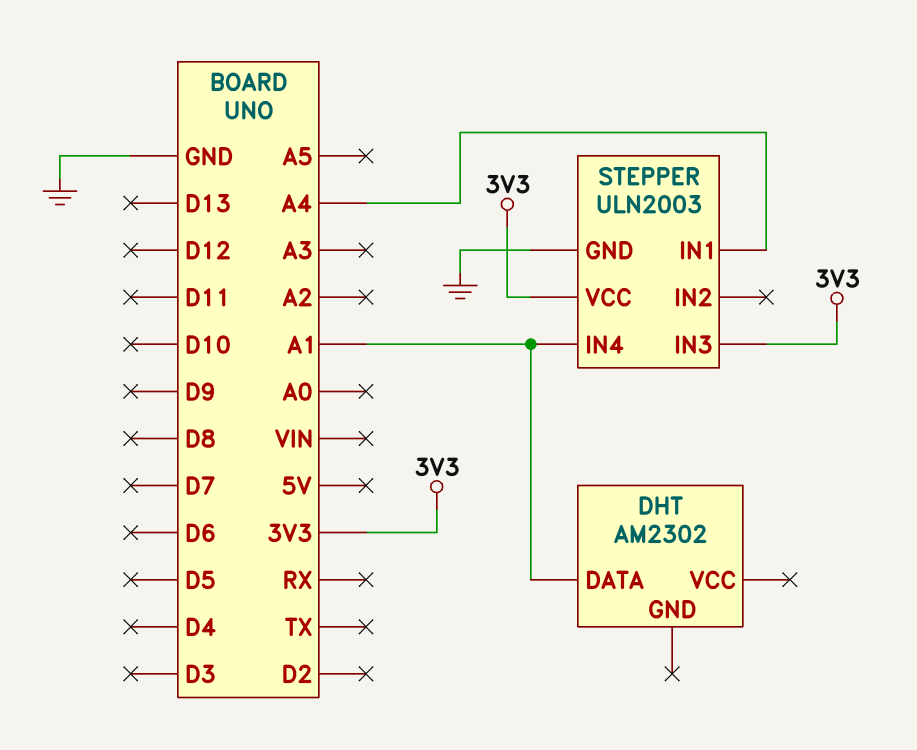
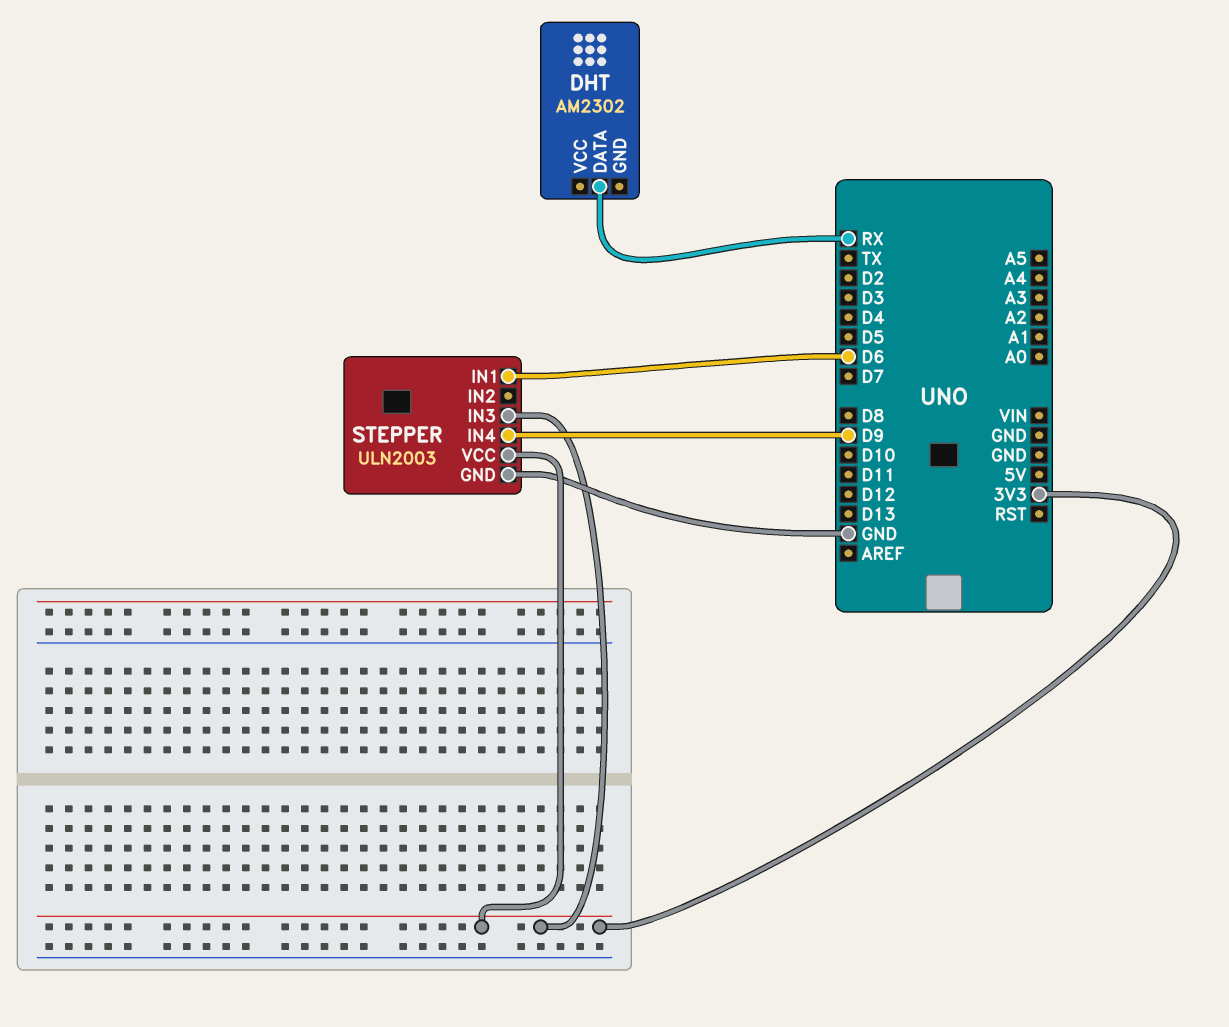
DHT pin DATA: A1 -> RX
STEPPER pin IN1: A4 -> D6
STEPPER pin IN4: A1 -> D9

